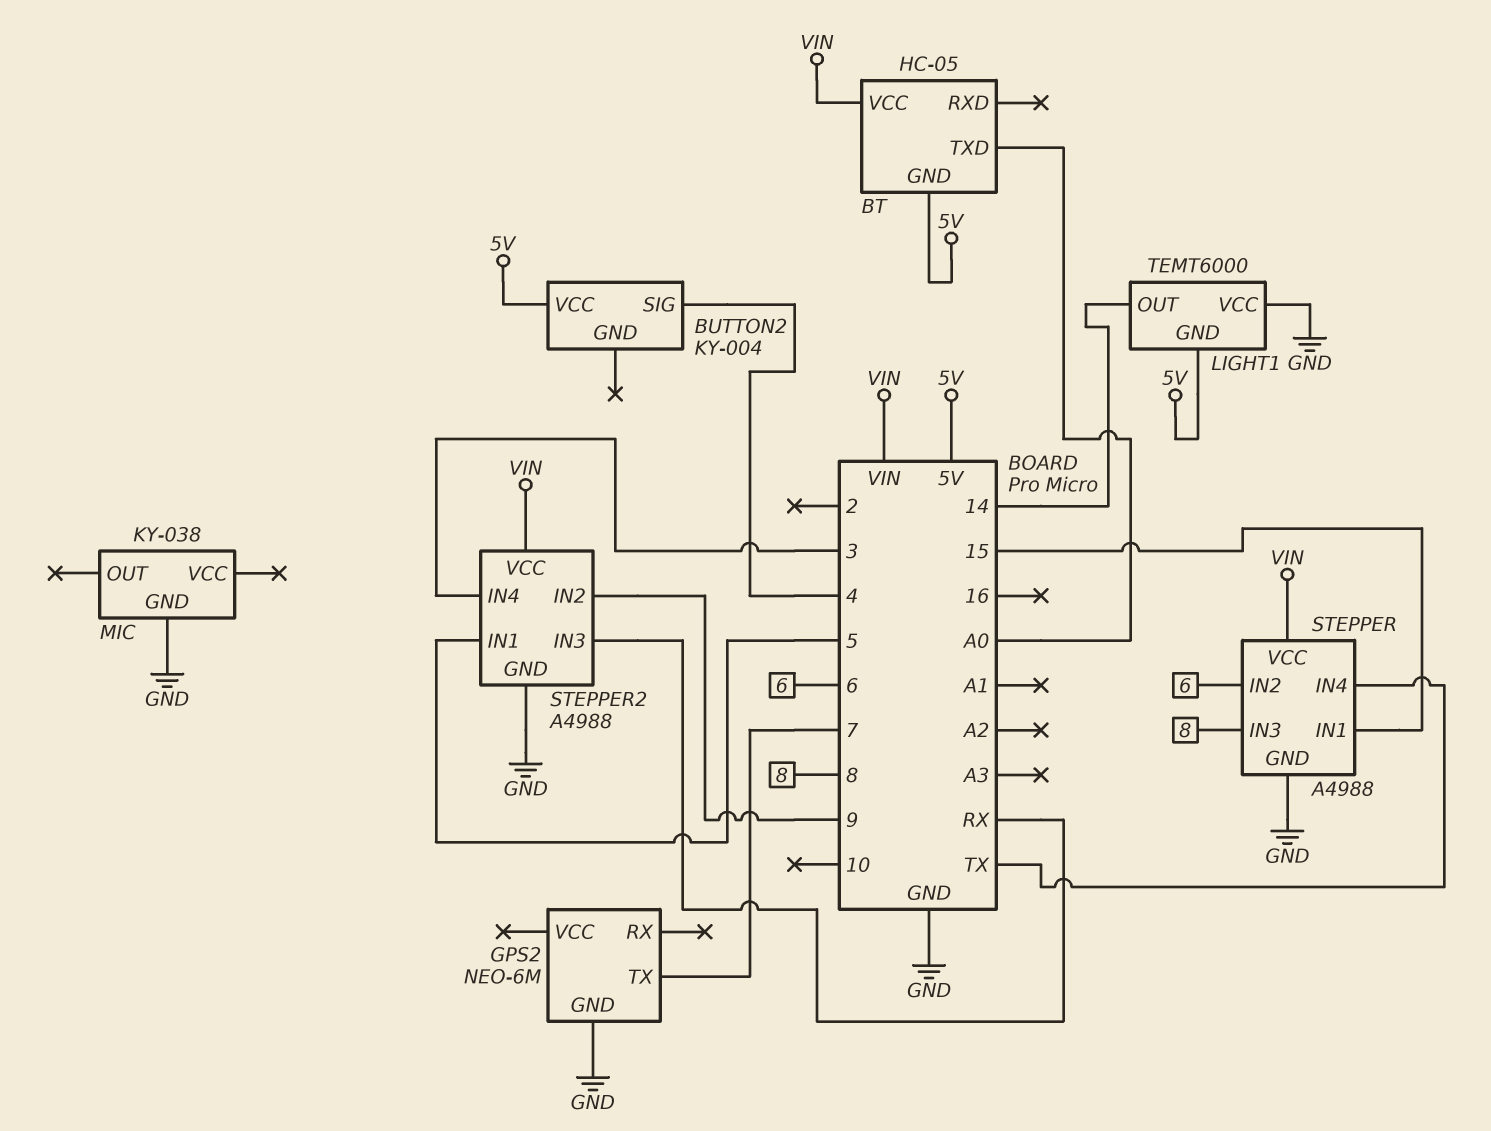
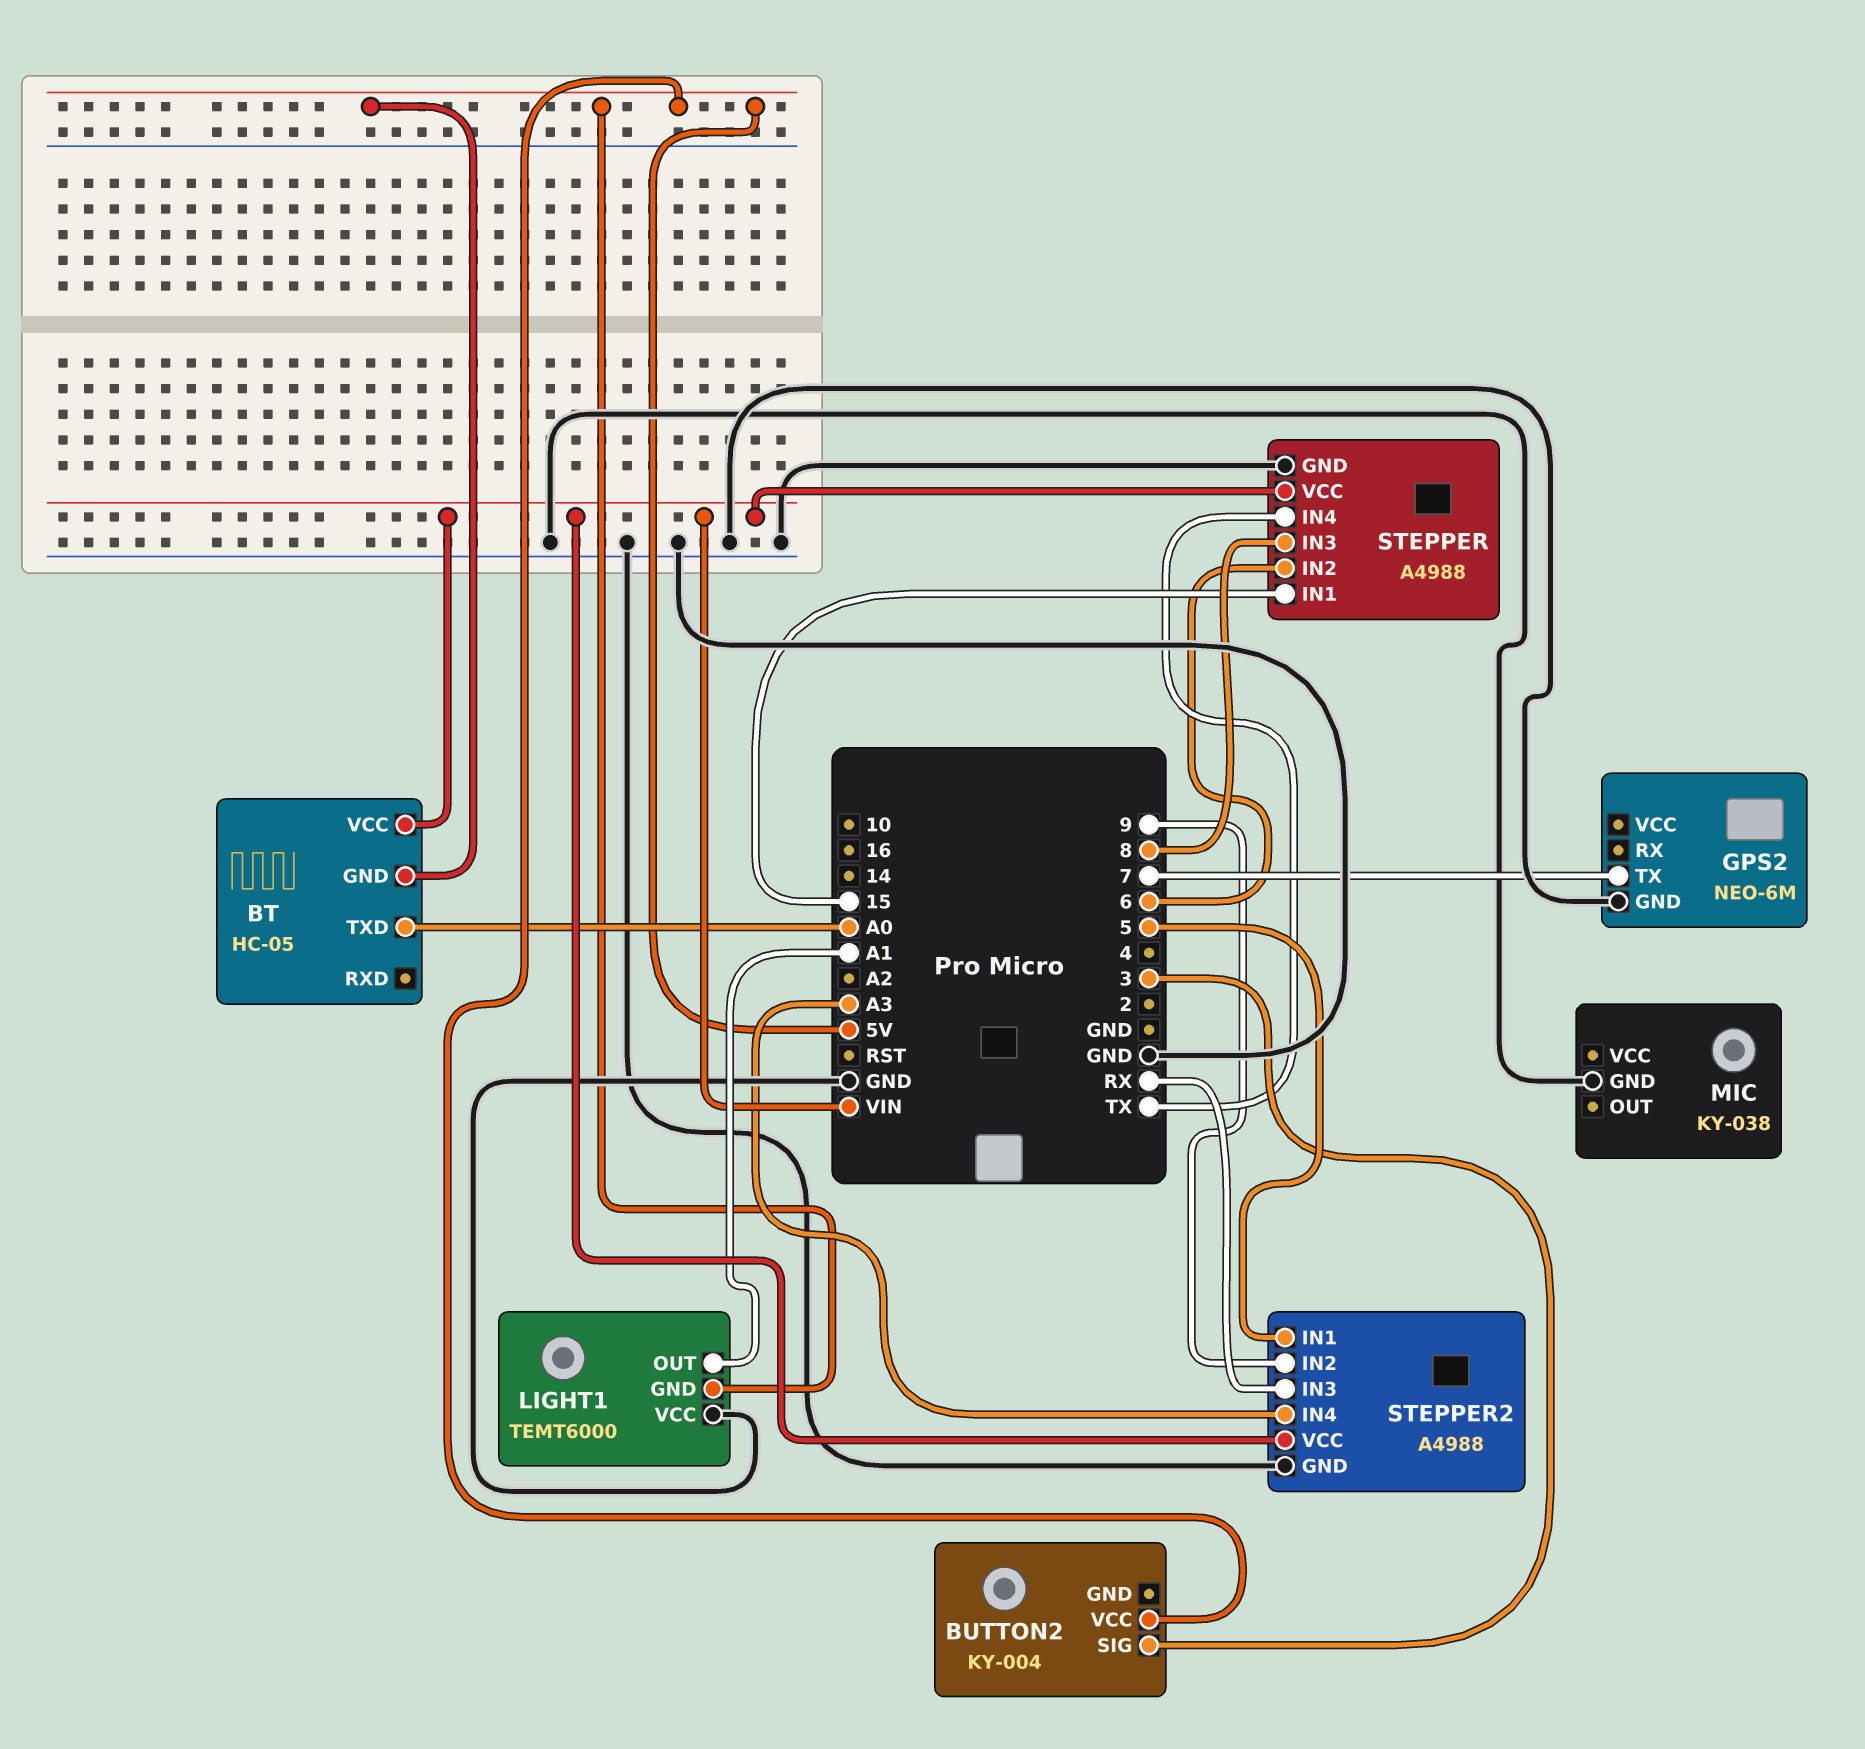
BUTTON2 pin SIG: 4 -> 3
LIGHT1 pin OUT: 14 -> A1
STEPPER2 pin IN4: 3 -> A3

